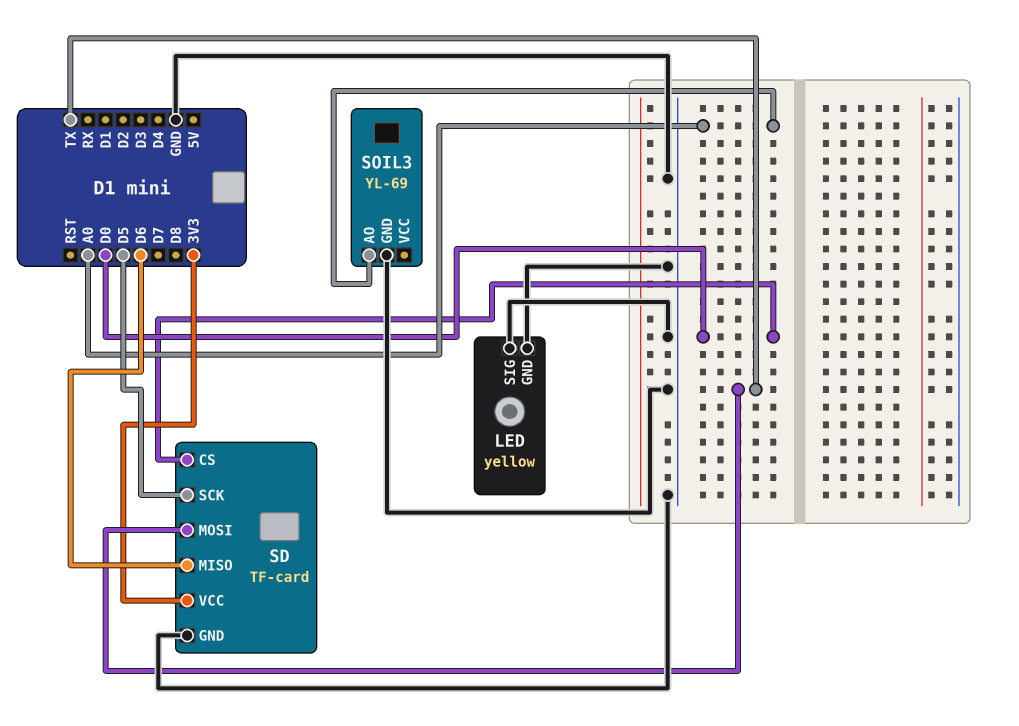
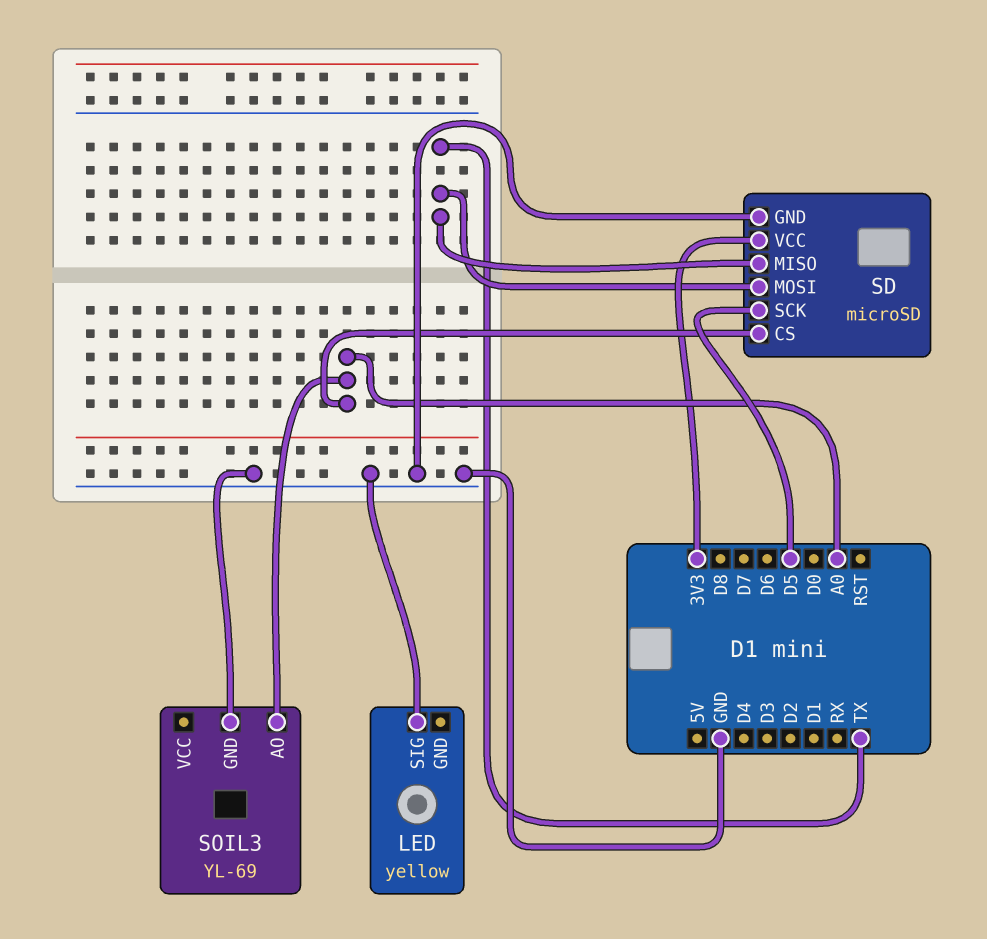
LED pin GND: GND -> none
SD: TF-card -> microSD
SD pin CS: D0 -> A0
SD pin MISO: D6 -> TX

